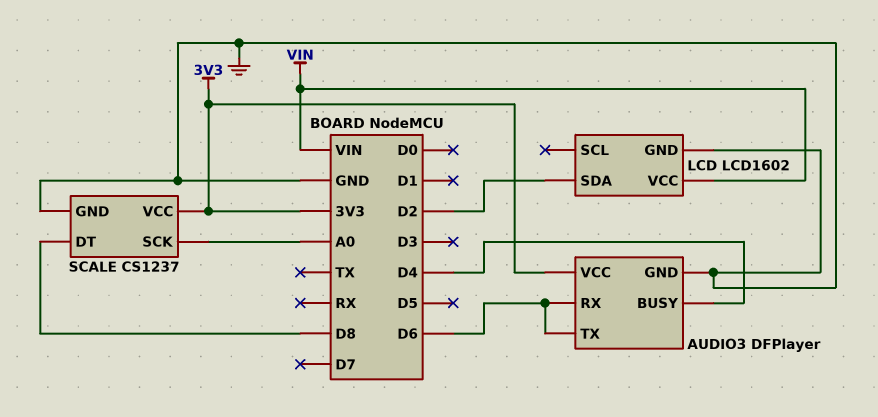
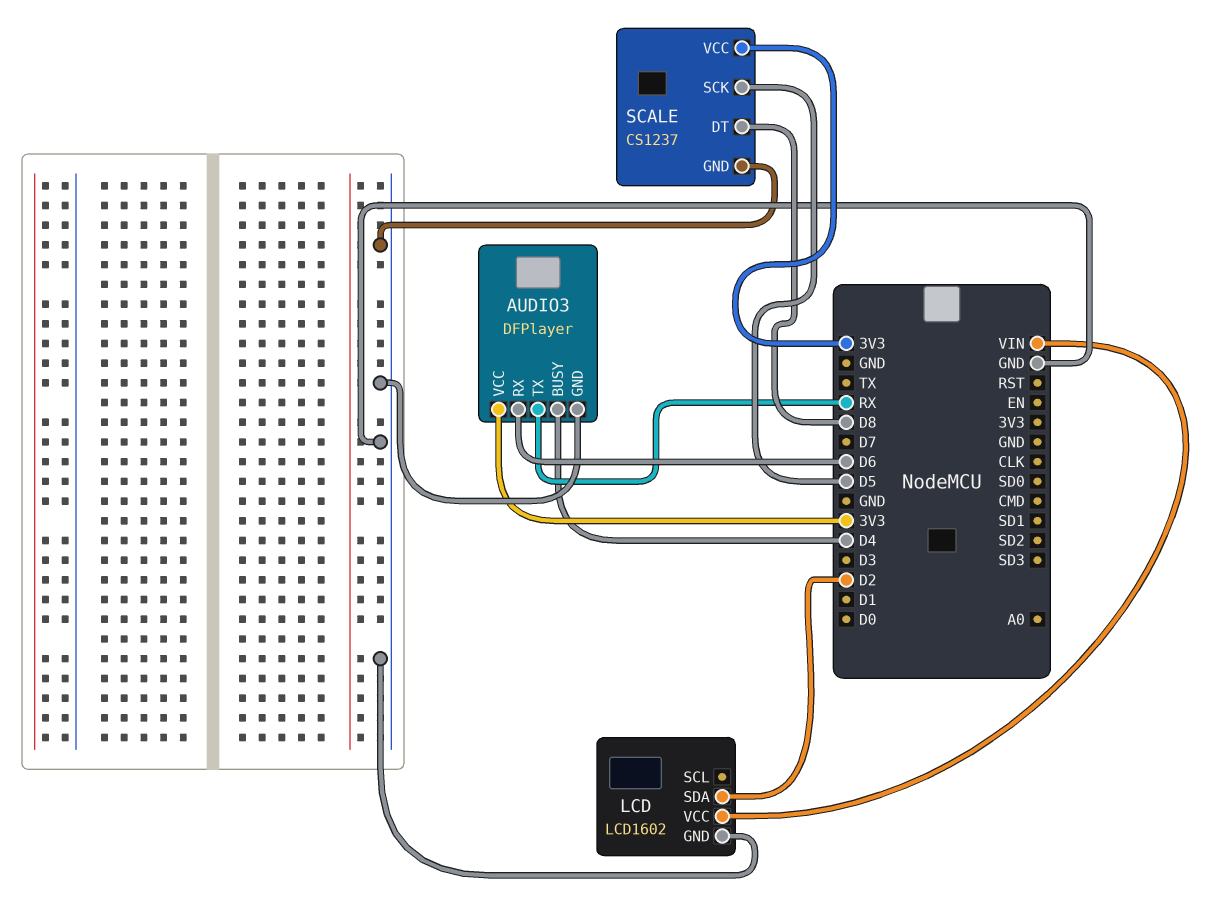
AUDIO3 pin TX: D6 -> RX
SCALE pin SCK: A0 -> D5

